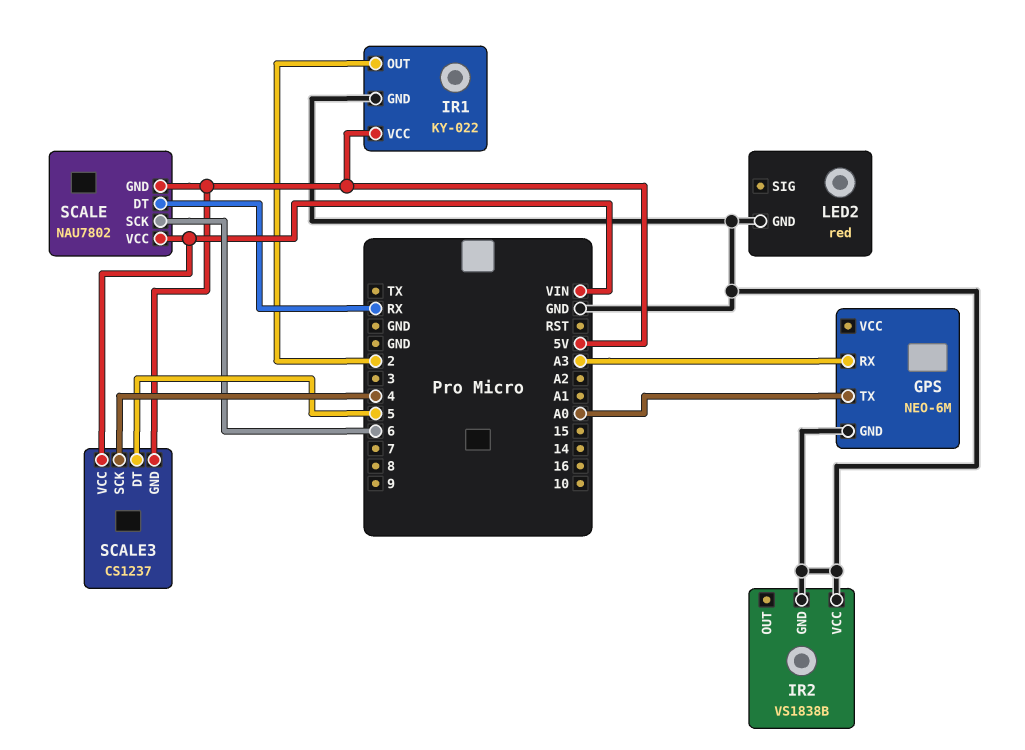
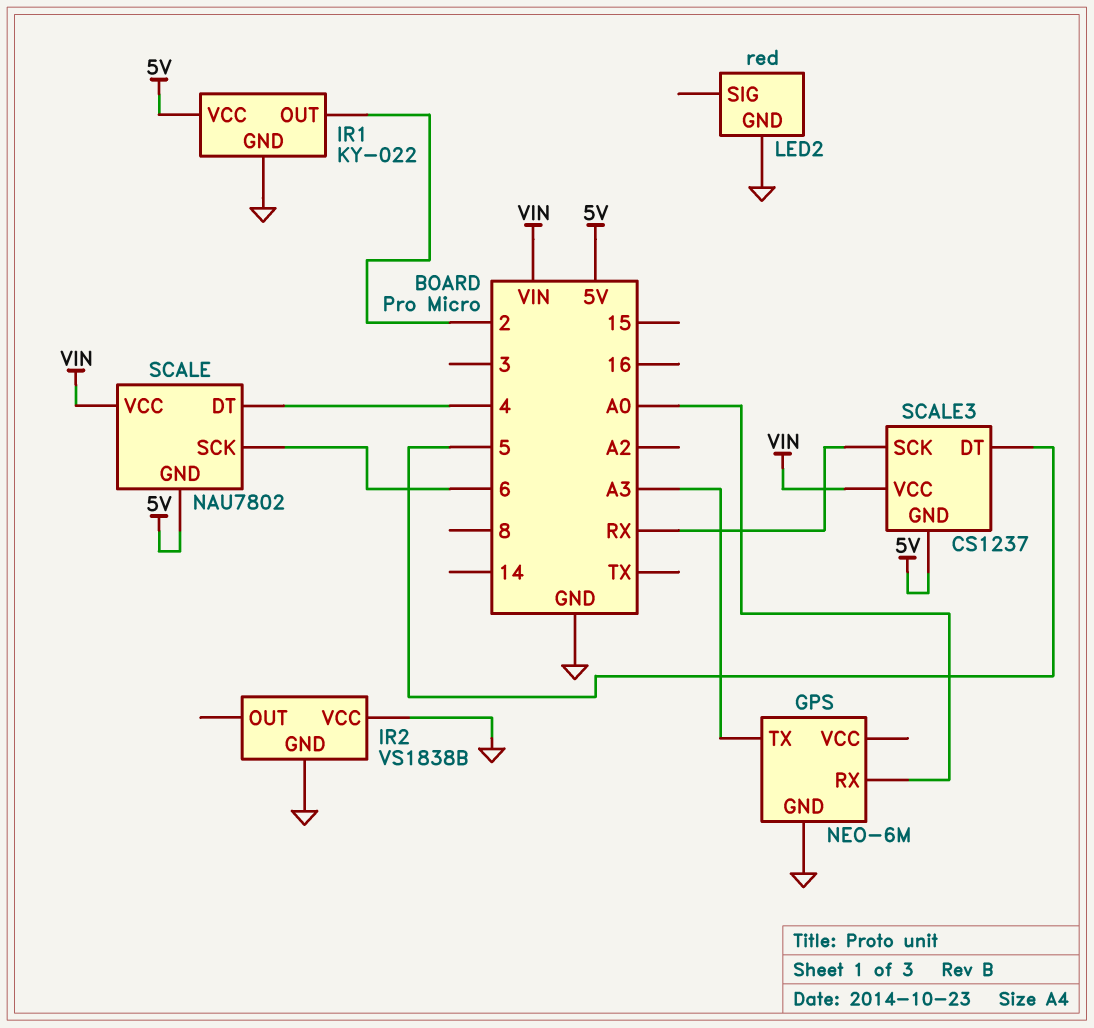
GPS pin RX: A3 -> A0
GPS pin TX: A0 -> A3
SCALE pin DT: RX -> 4
SCALE3 pin SCK: 4 -> RX

